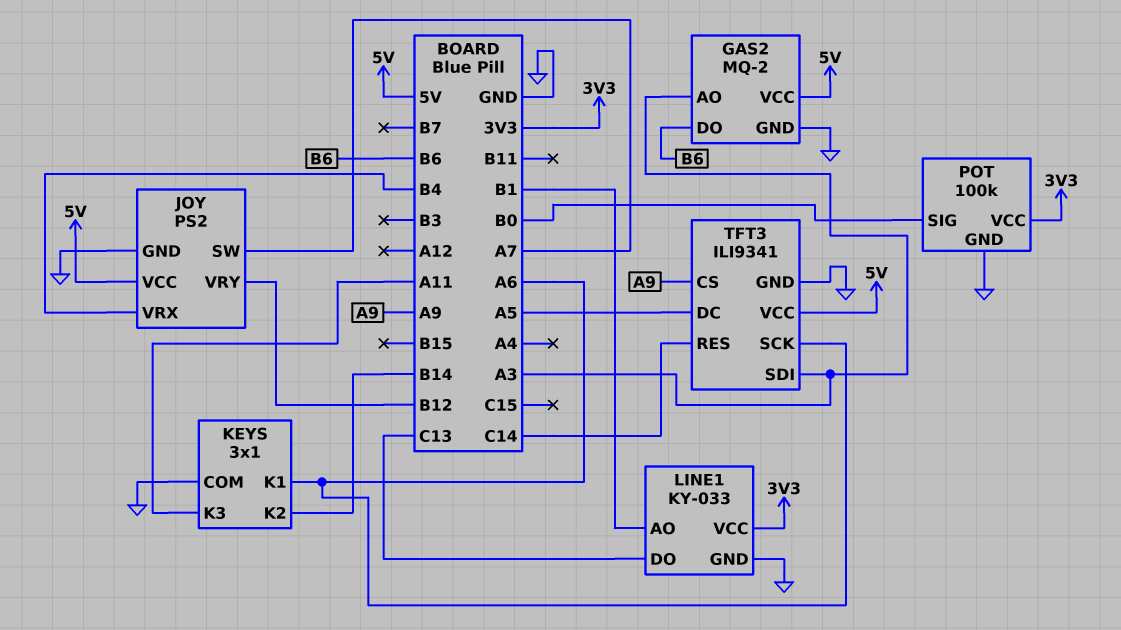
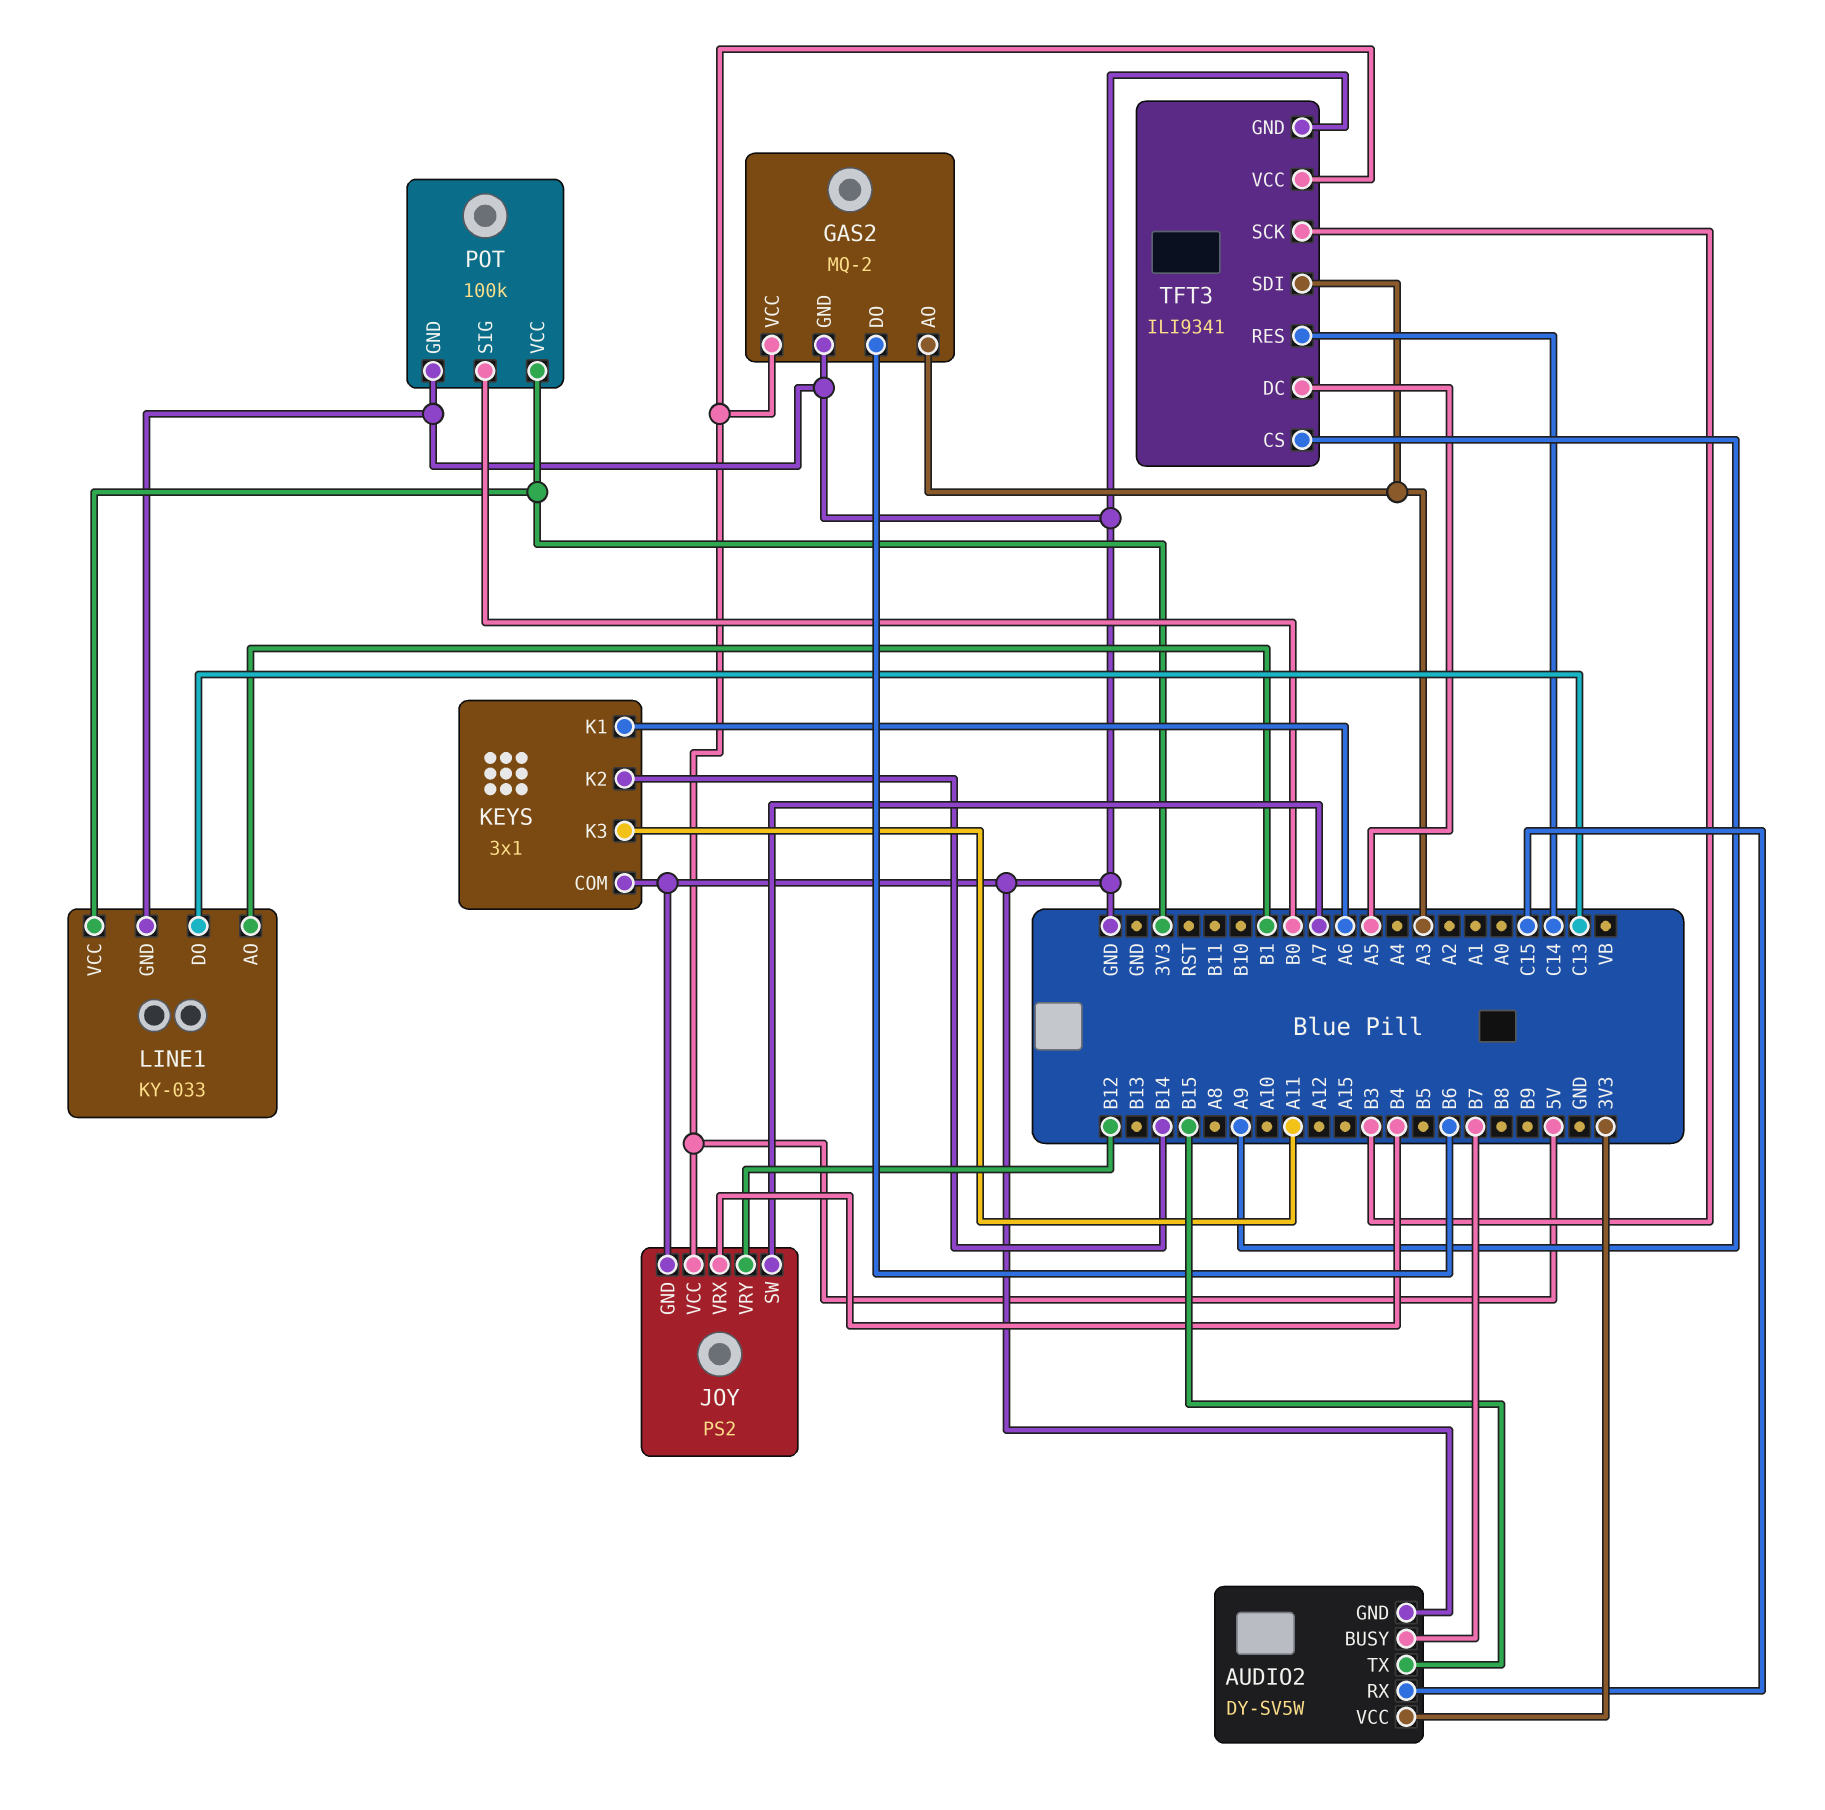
AUDIO2: none -> DY-SV5W
AUDIO2 pin BUSY: none -> B7
AUDIO2 pin GND: none -> GND
AUDIO2 pin RX: none -> C15
AUDIO2 pin TX: none -> B15
AUDIO2 pin VCC: none -> 3V3
TFT3 pin SCK: A6 -> B3

